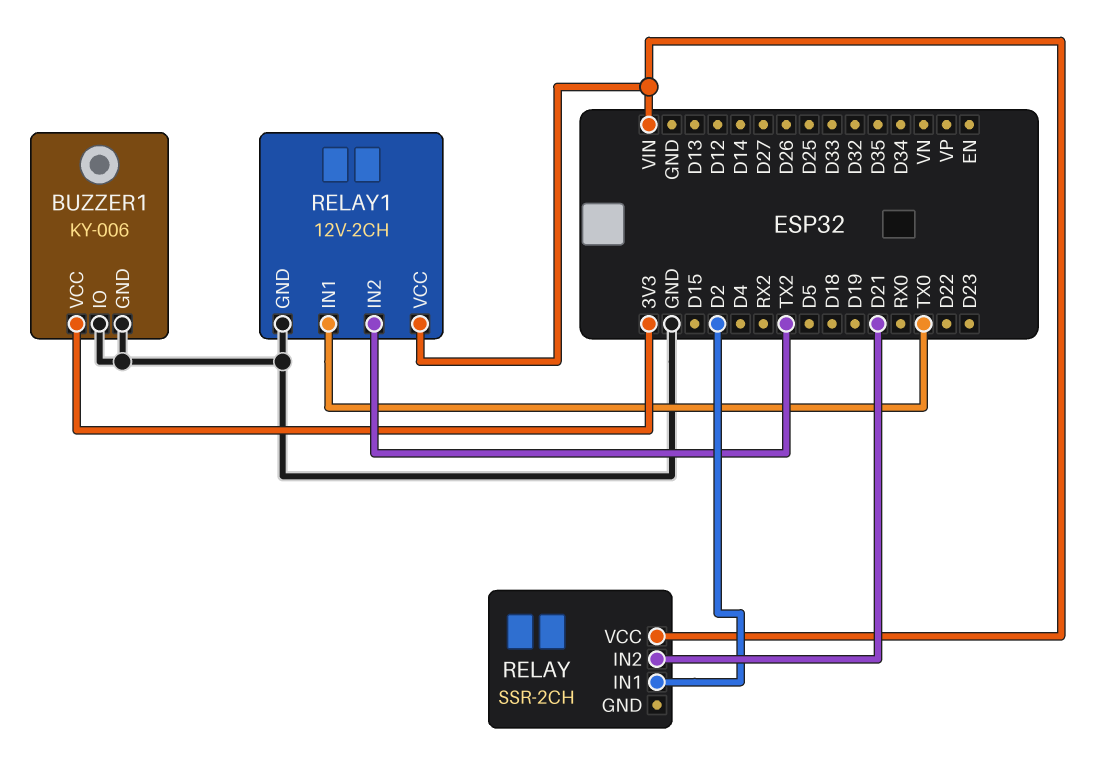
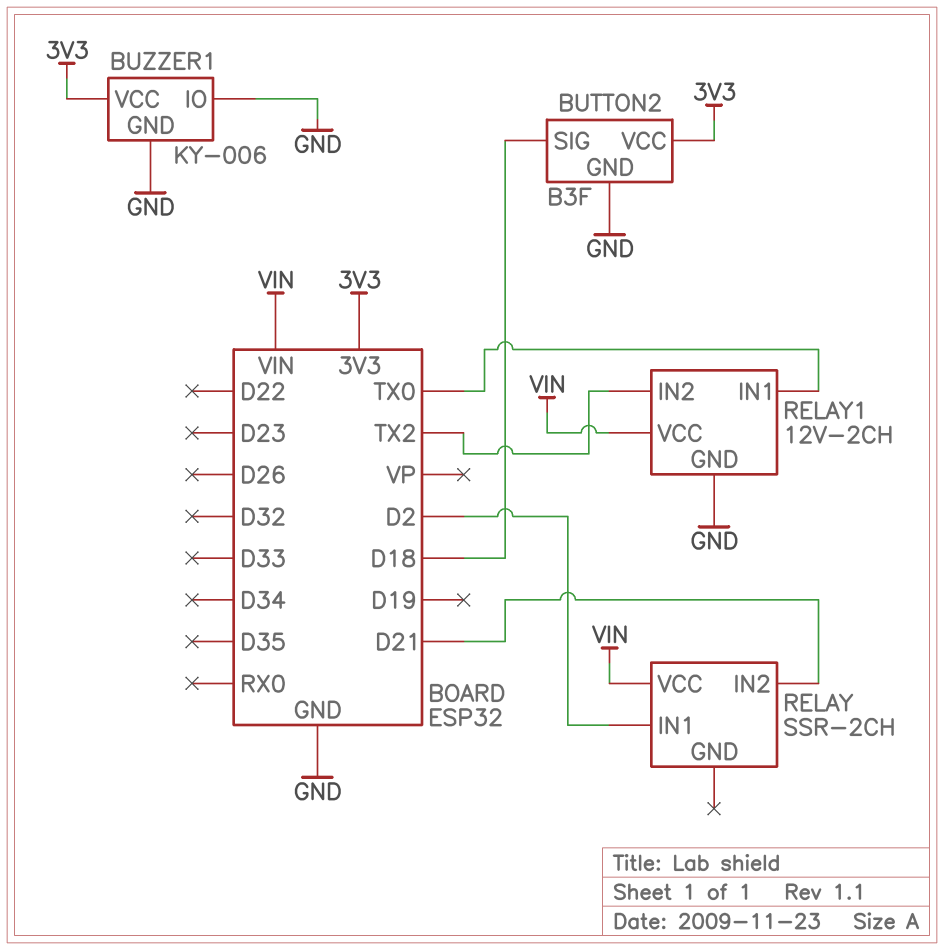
BUTTON2: none -> B3F
BUTTON2 pin GND: none -> GND
BUTTON2 pin SIG: none -> D18
BUTTON2 pin VCC: none -> 3V3

